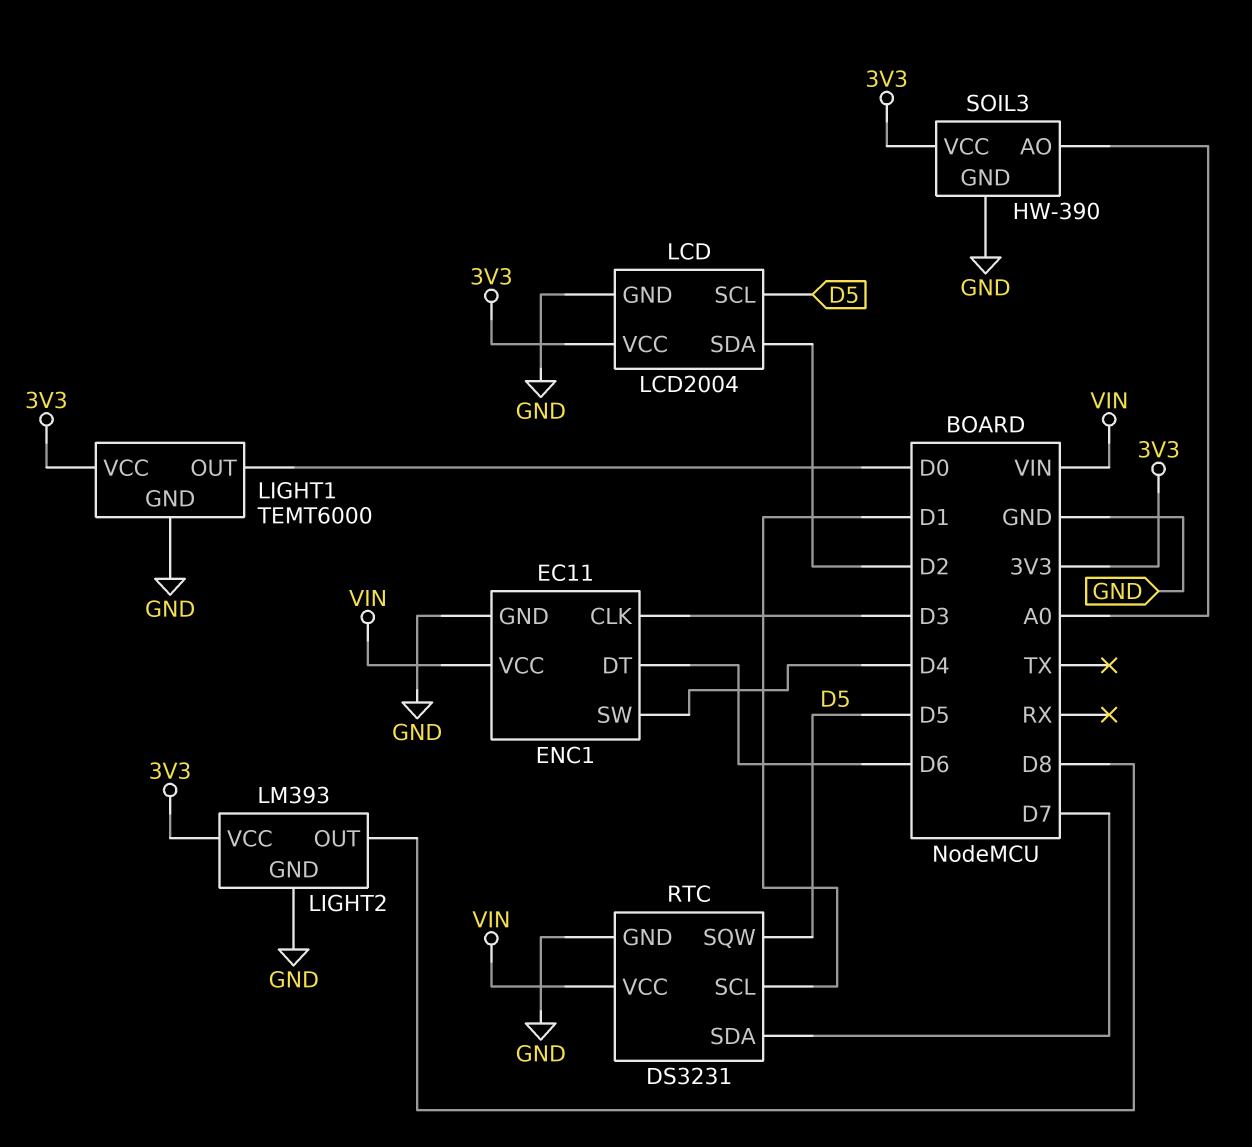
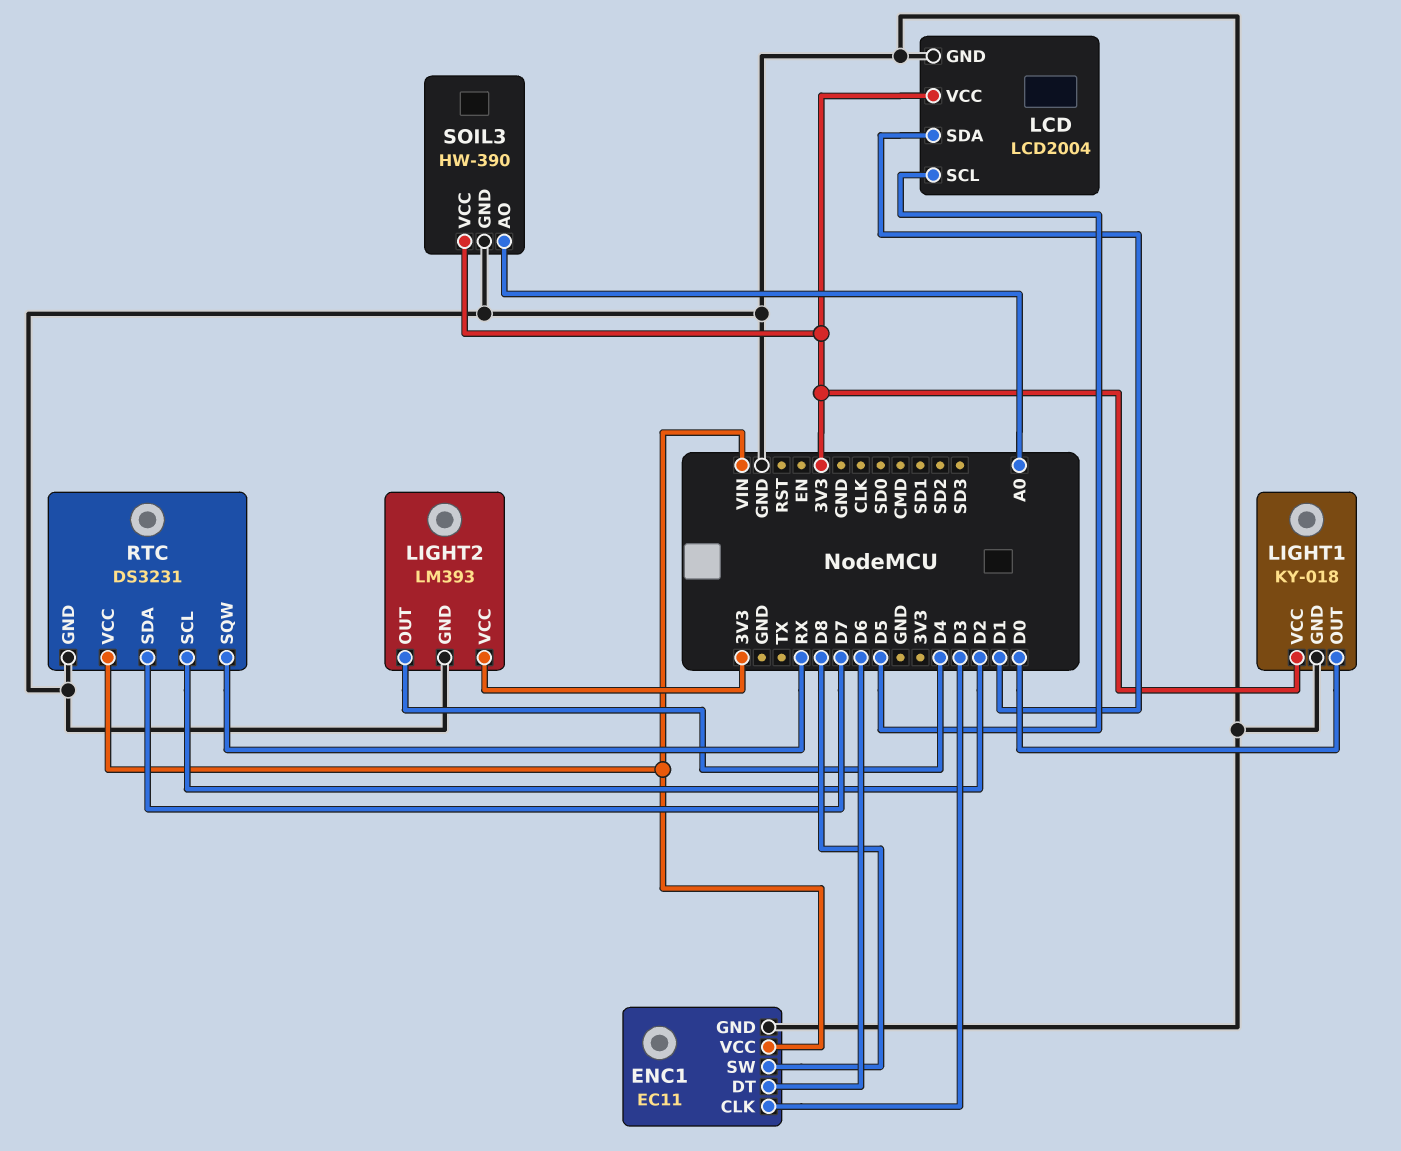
ENC1 pin SW: D4 -> D8
LCD pin SDA: D2 -> D1
LIGHT1: TEMT6000 -> KY-018
LIGHT2 pin OUT: D8 -> D4
RTC pin SCL: D1 -> D2
RTC pin SQW: D5 -> RX

